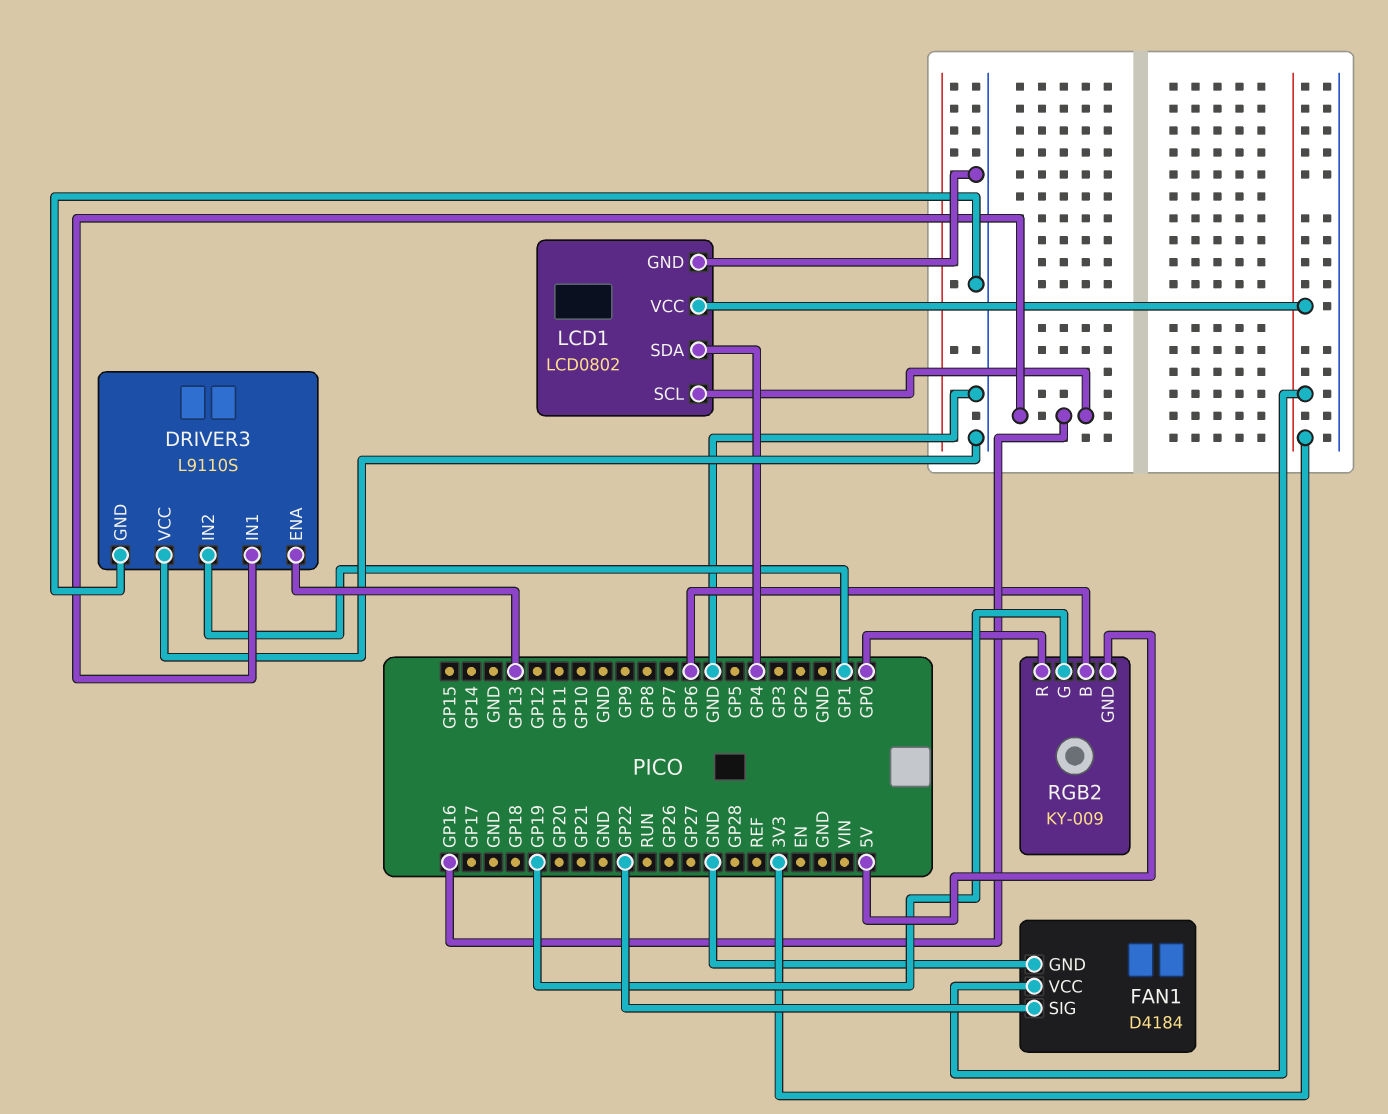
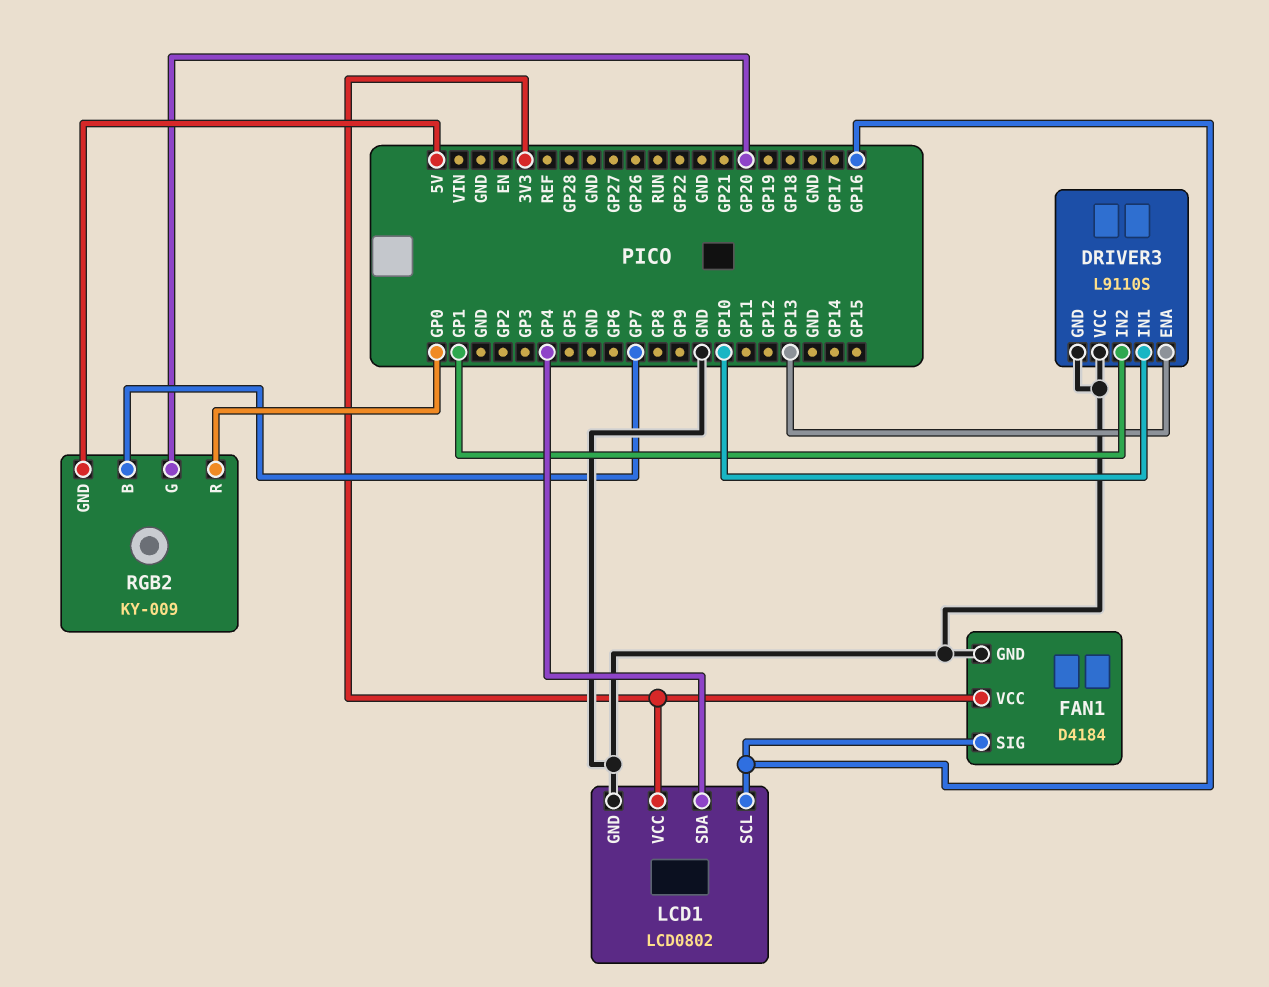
DRIVER3 pin IN1: GP16 -> GP10
FAN1 pin SIG: GP22 -> GP16
RGB2 pin B: GP6 -> GP7
RGB2 pin G: GP19 -> GP20

